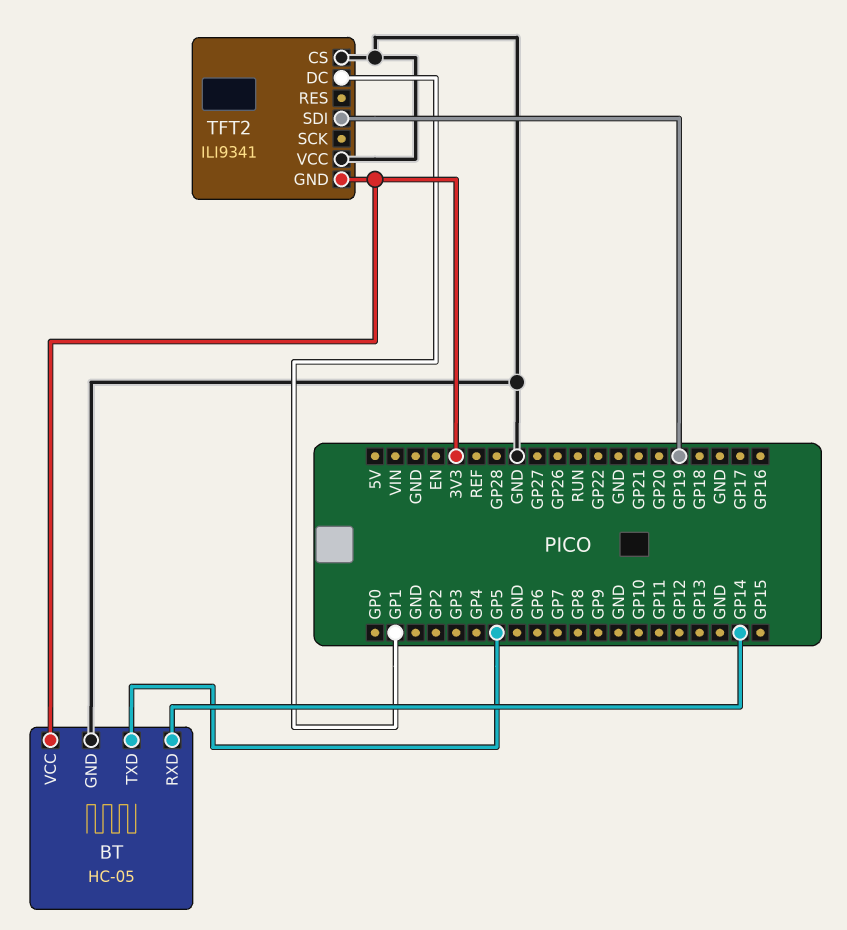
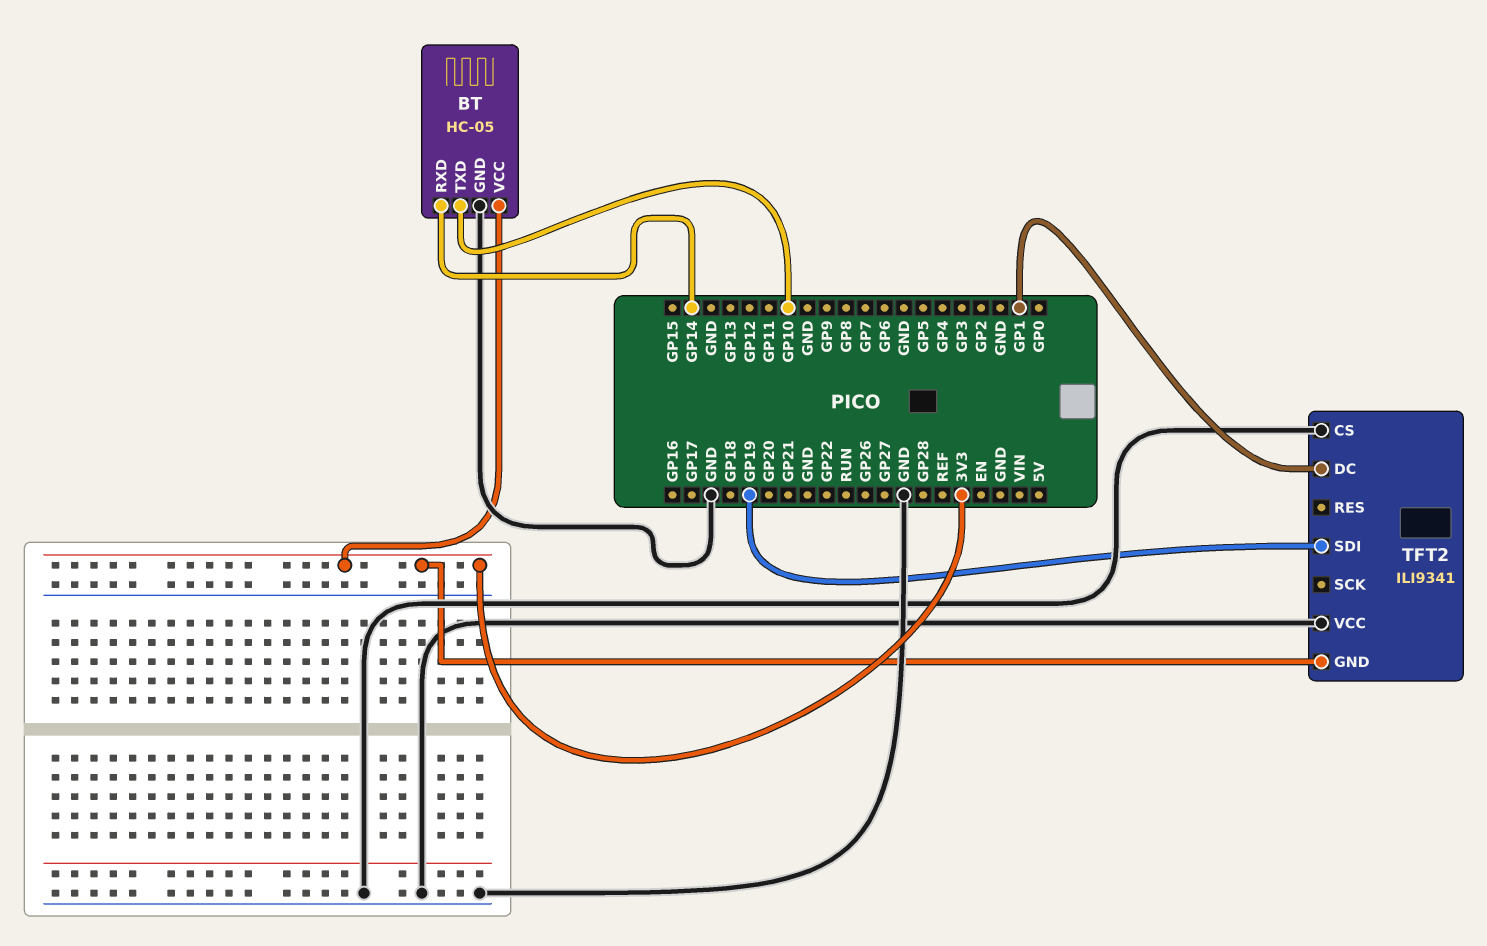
BT pin TXD: GP5 -> GP10

